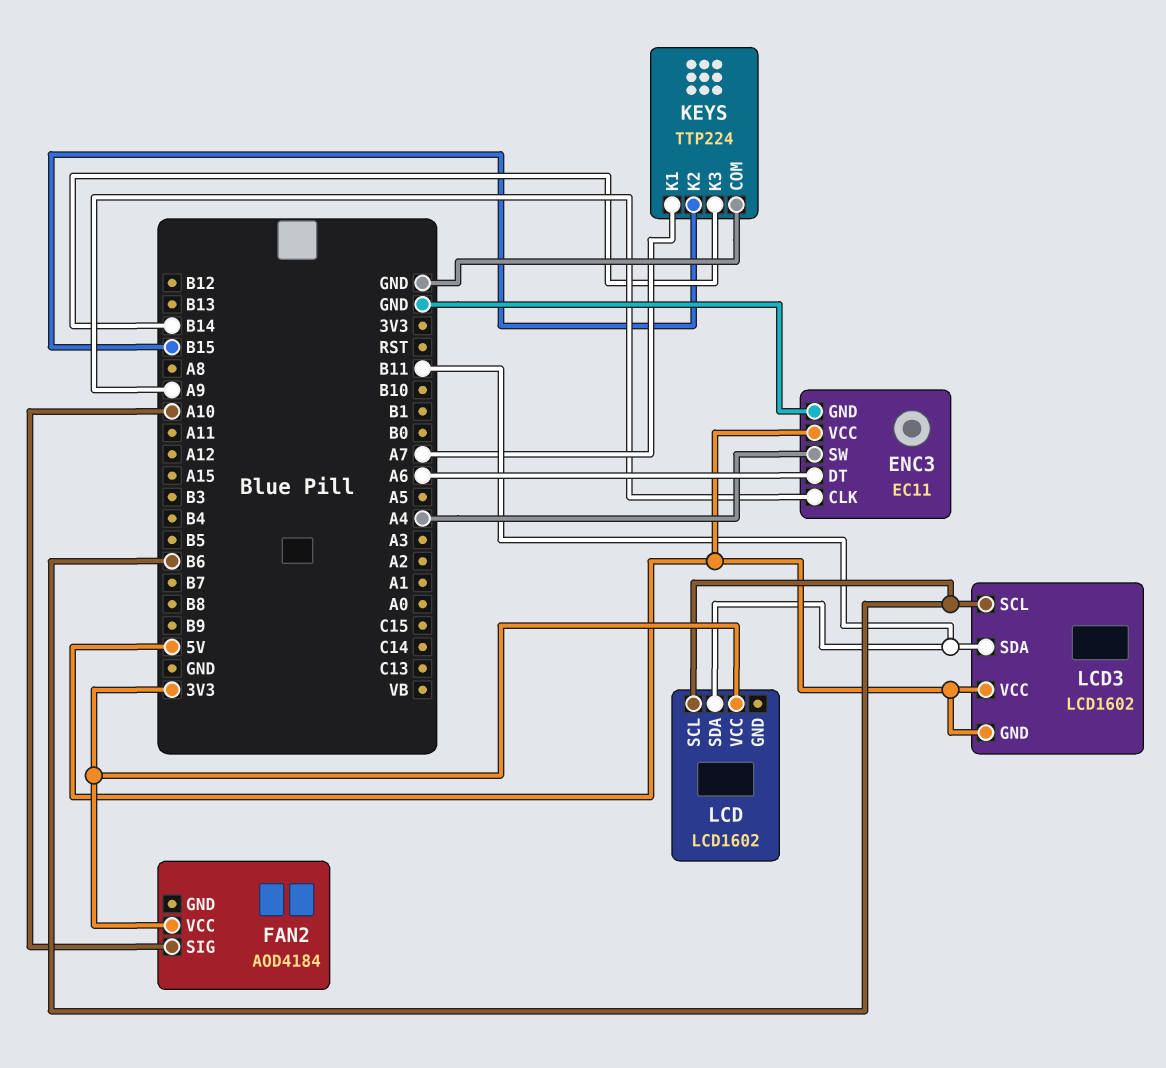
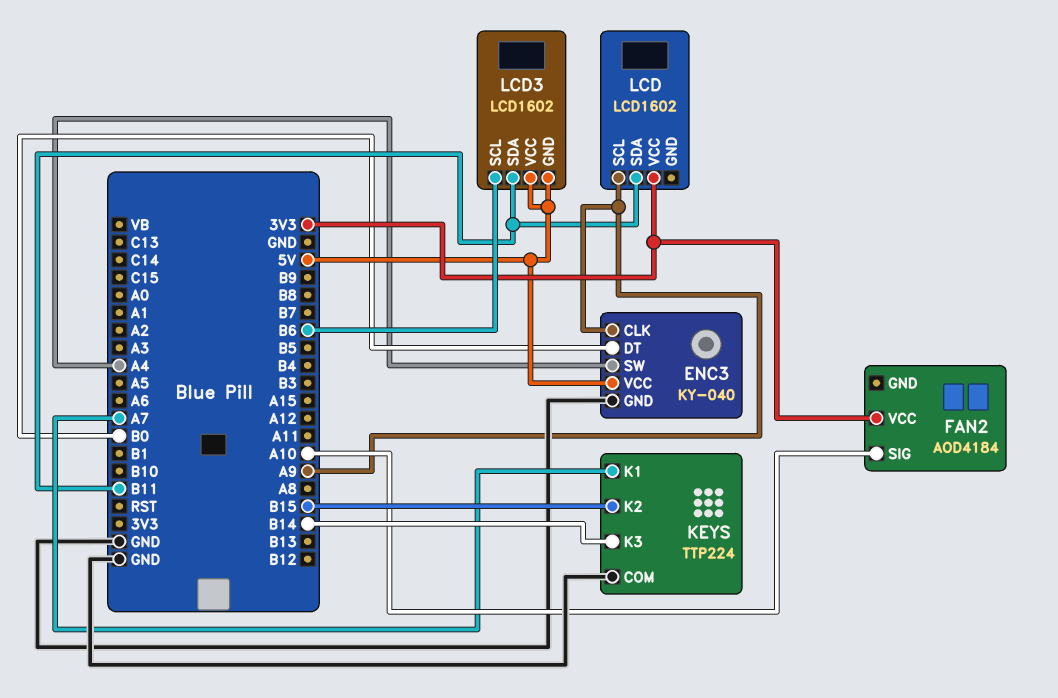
ENC3: EC11 -> KY-040
ENC3 pin DT: A6 -> B0
LCD pin SCL: B6 -> A9

